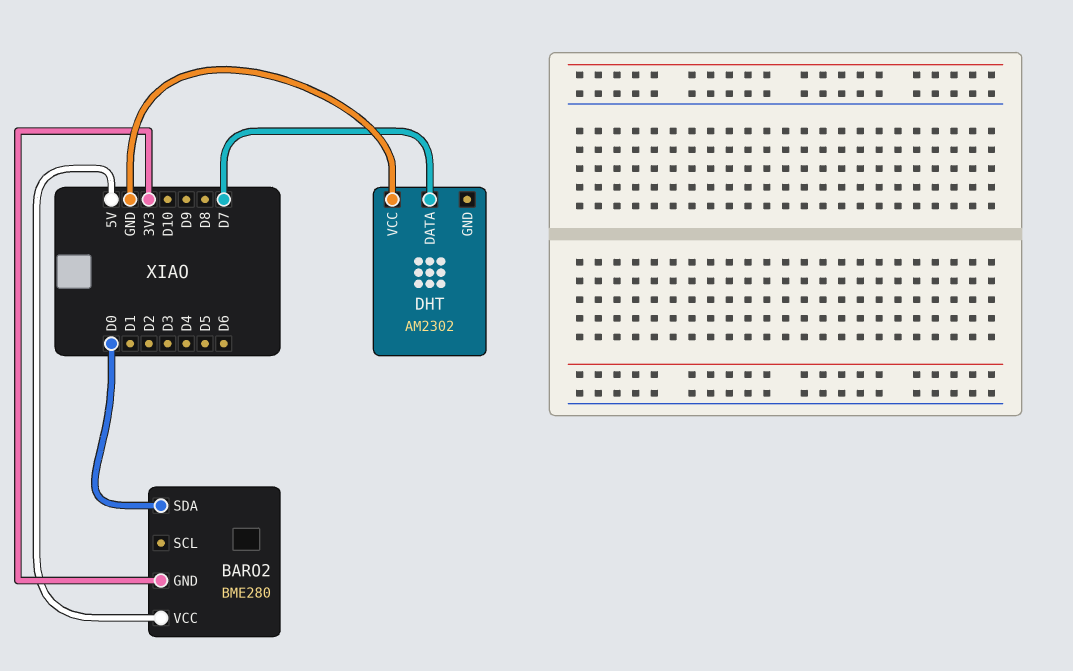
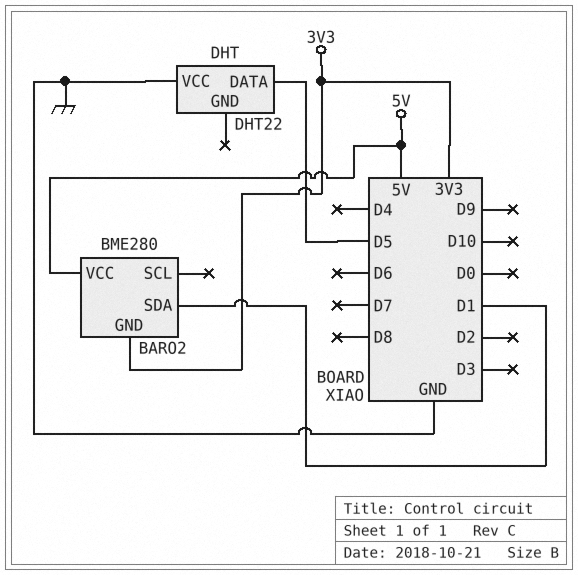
BARO2 pin SDA: D0 -> D1
DHT: AM2302 -> DHT22
DHT pin DATA: D7 -> D5

